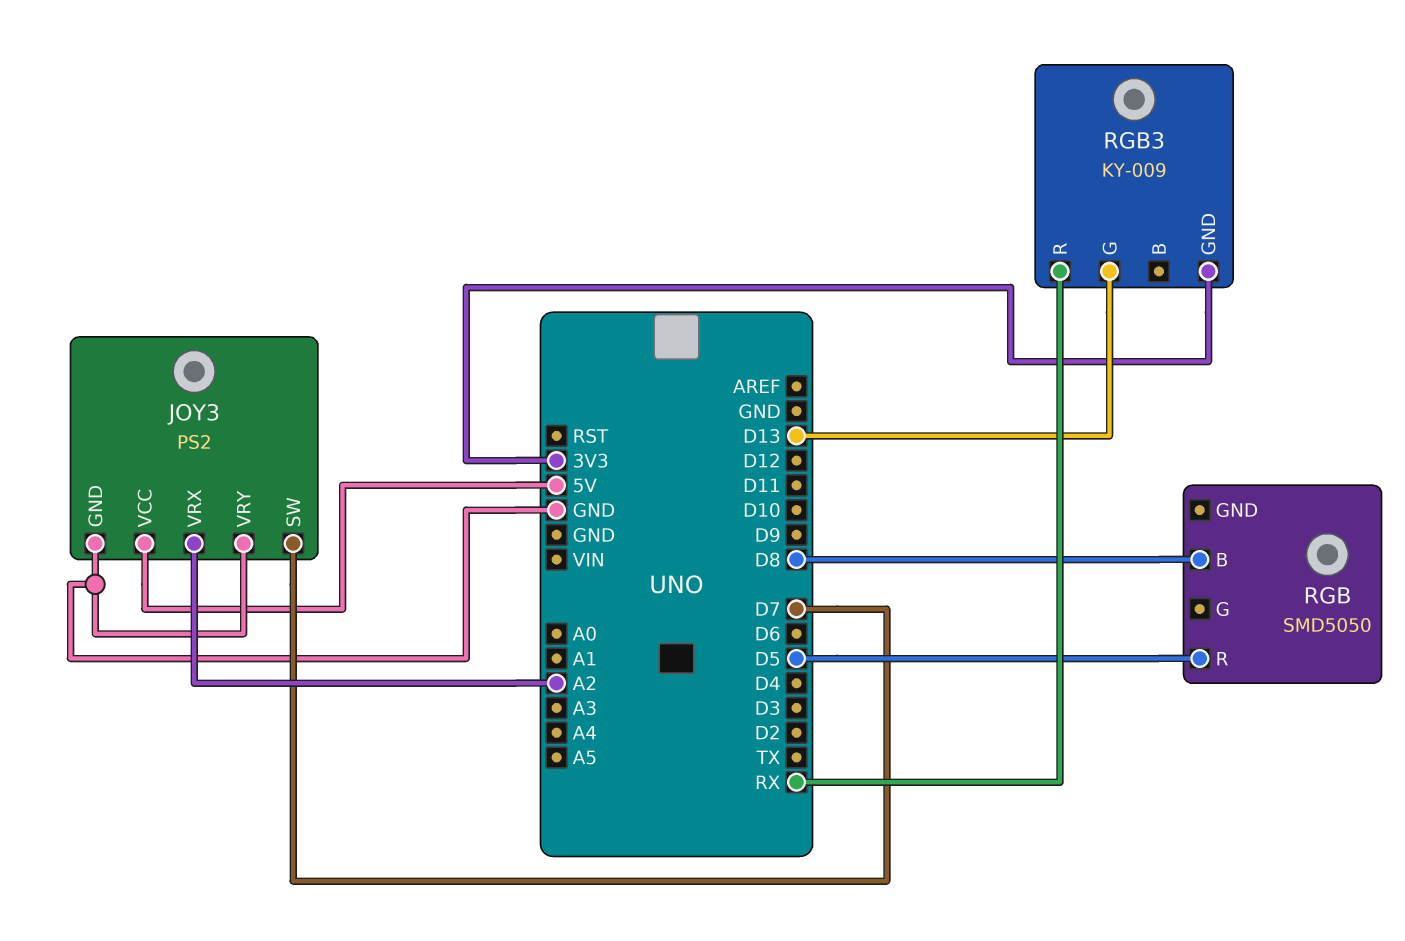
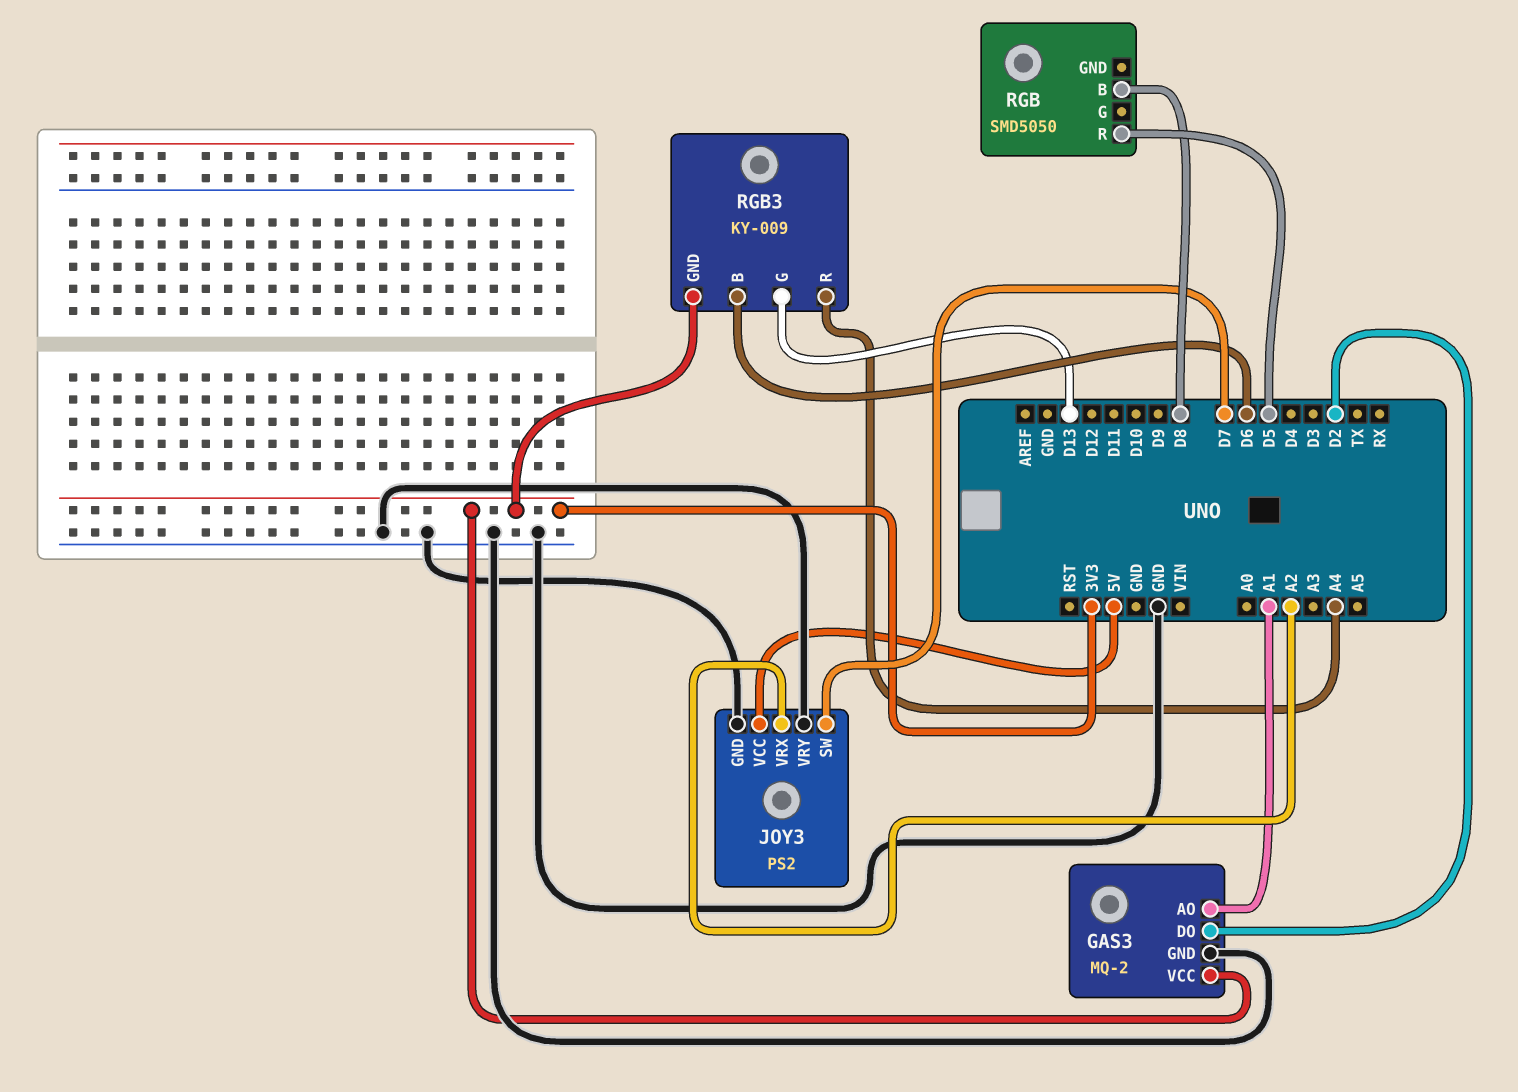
GAS3: none -> MQ-2
GAS3 pin AO: none -> A1
GAS3 pin DO: none -> D2
GAS3 pin GND: none -> GND
GAS3 pin VCC: none -> 3V3
RGB3 pin B: none -> D6
RGB3 pin R: RX -> A4

